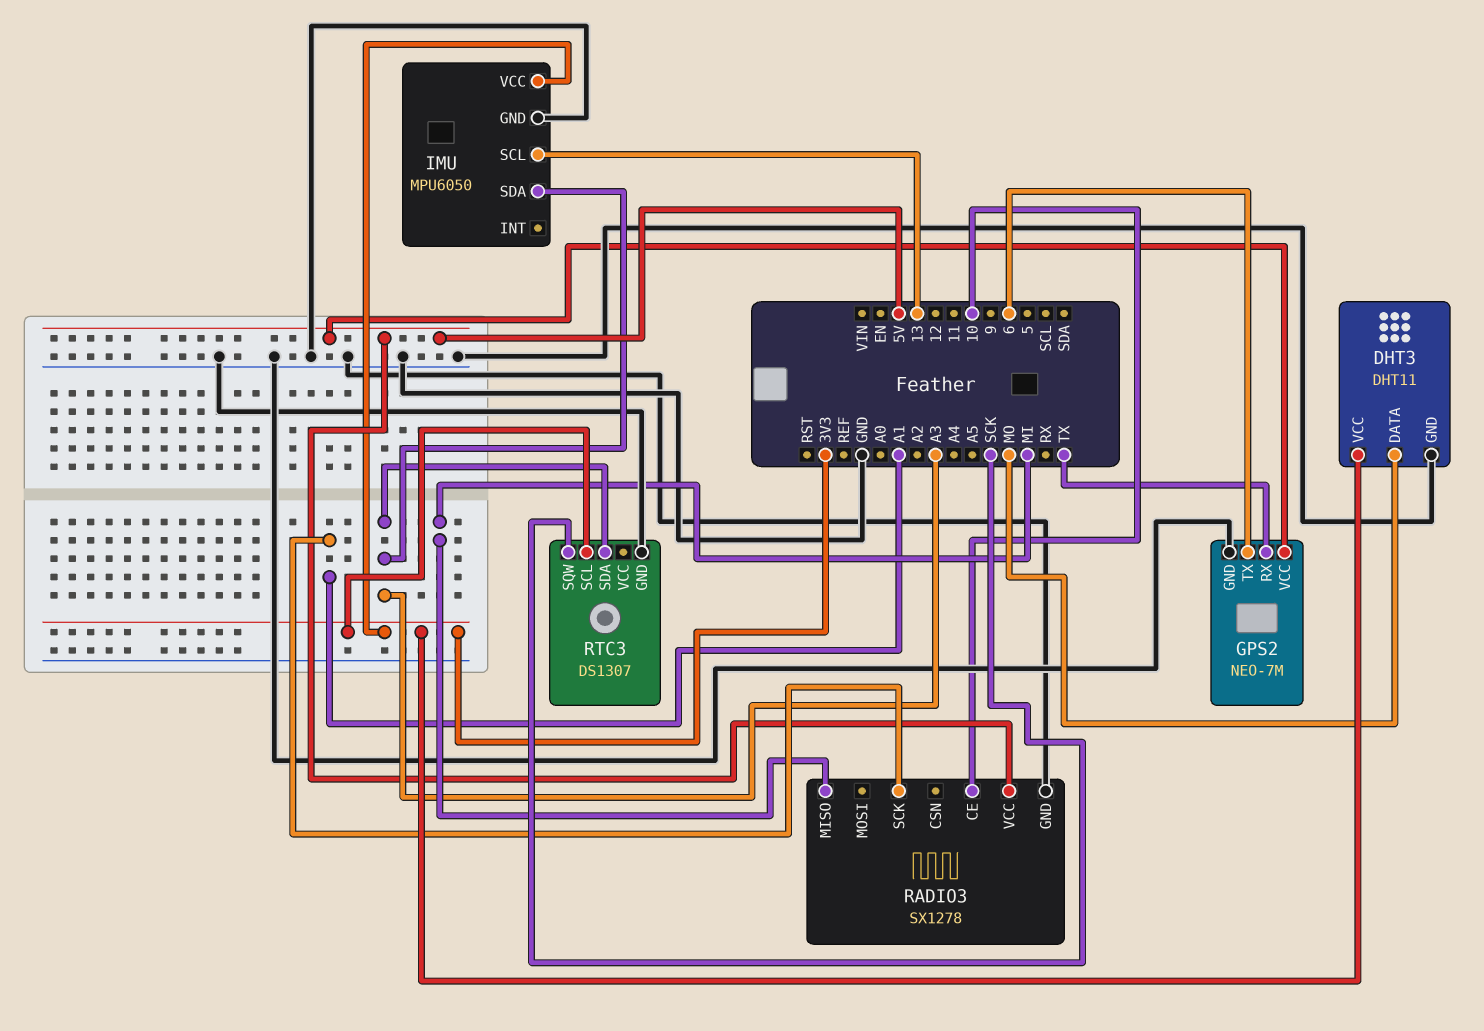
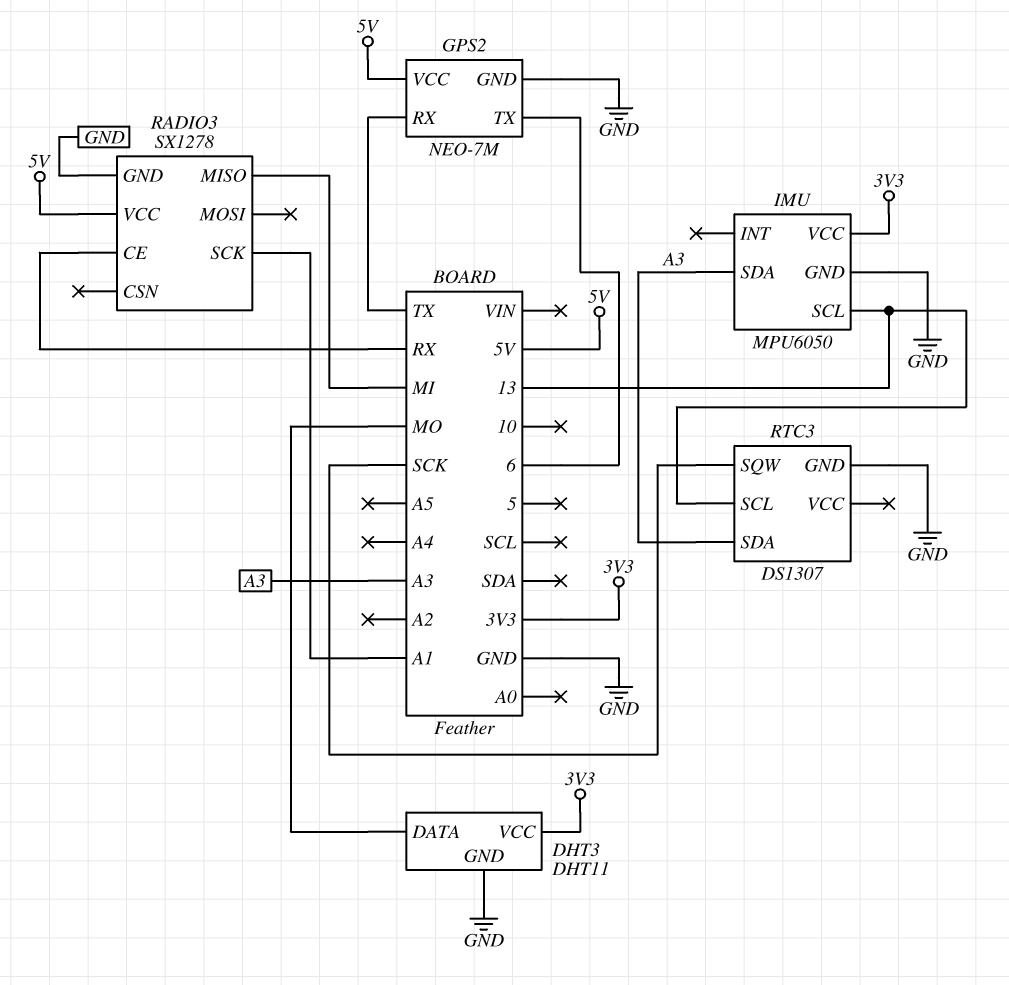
RADIO3 pin CE: 10 -> RX
RTC3 pin SCL: 3V3 -> 13

